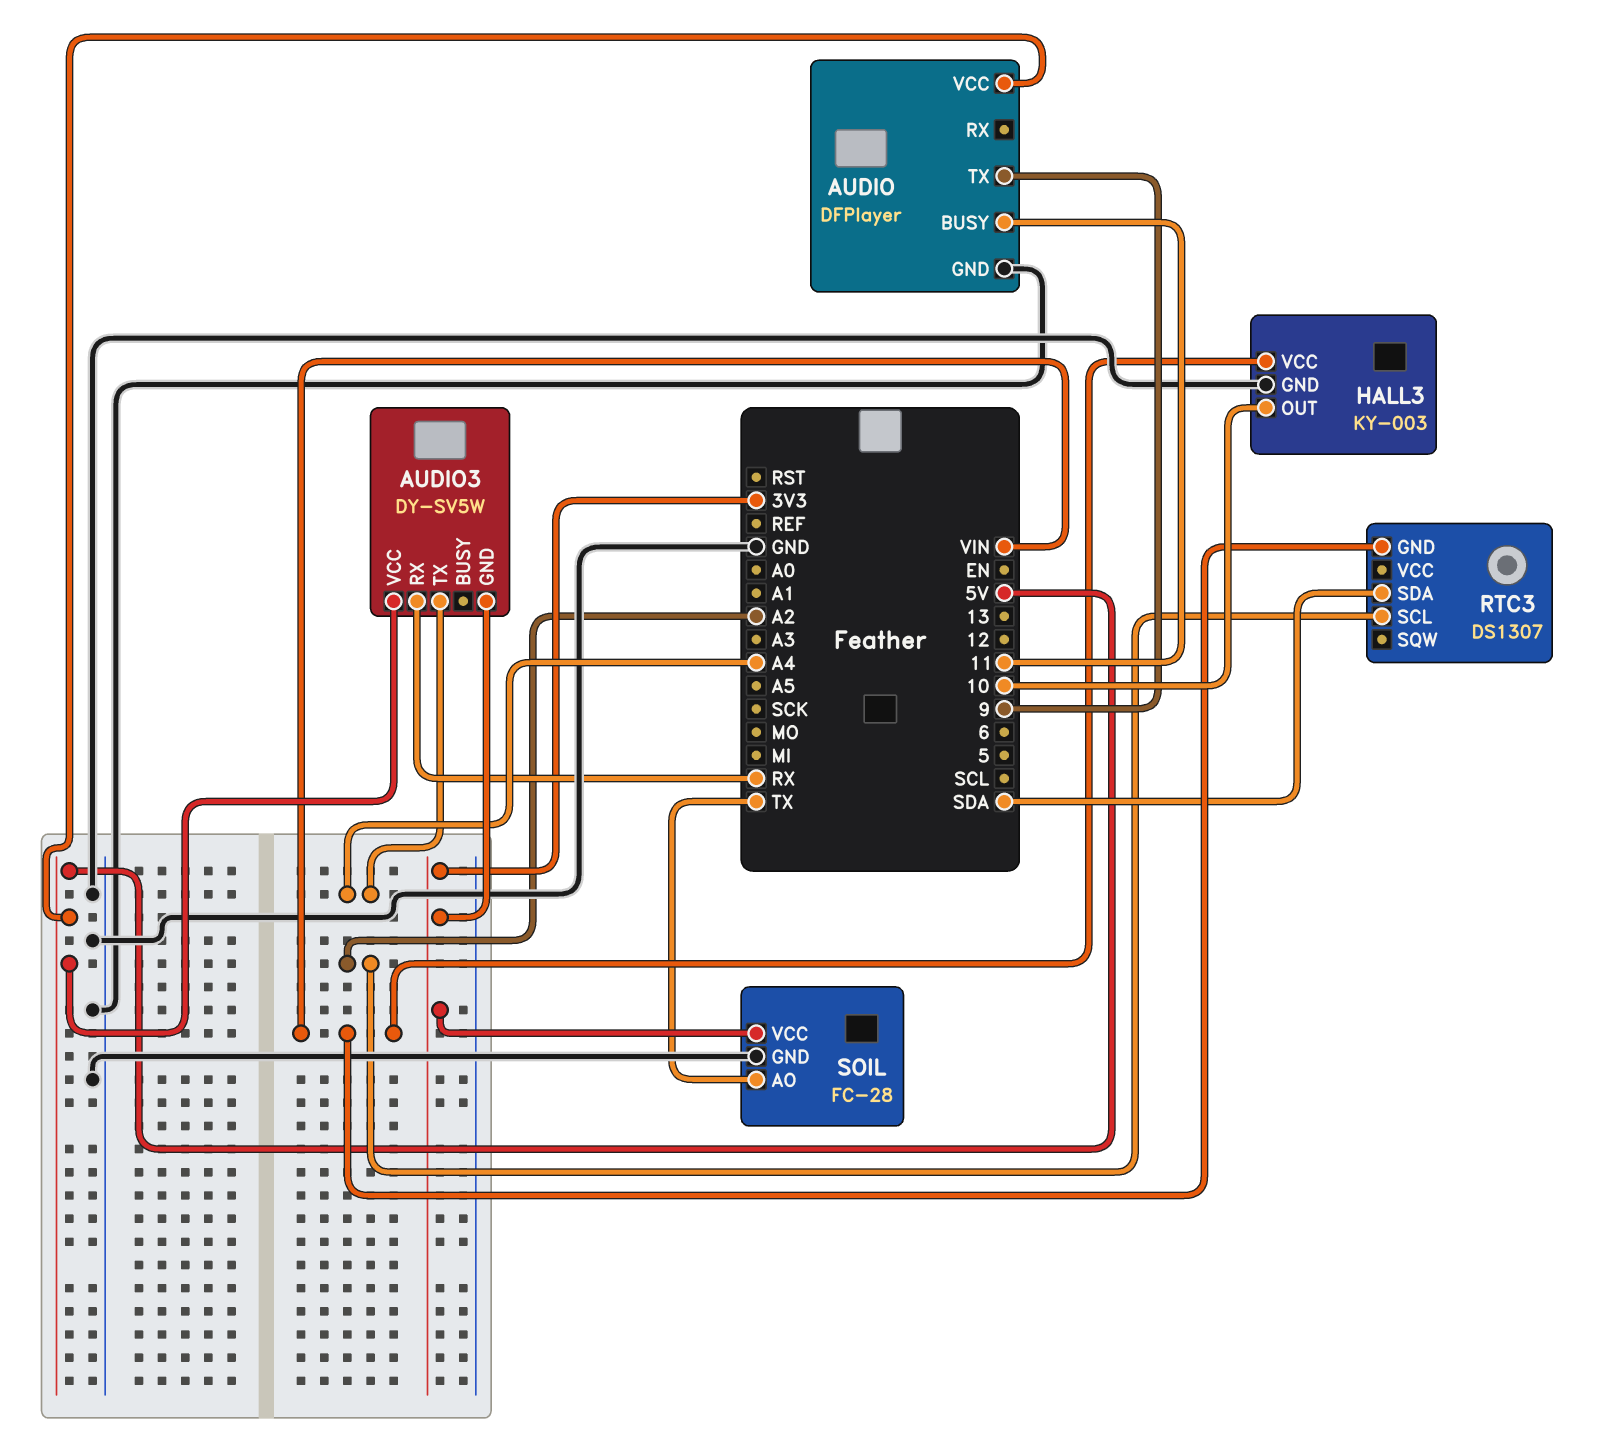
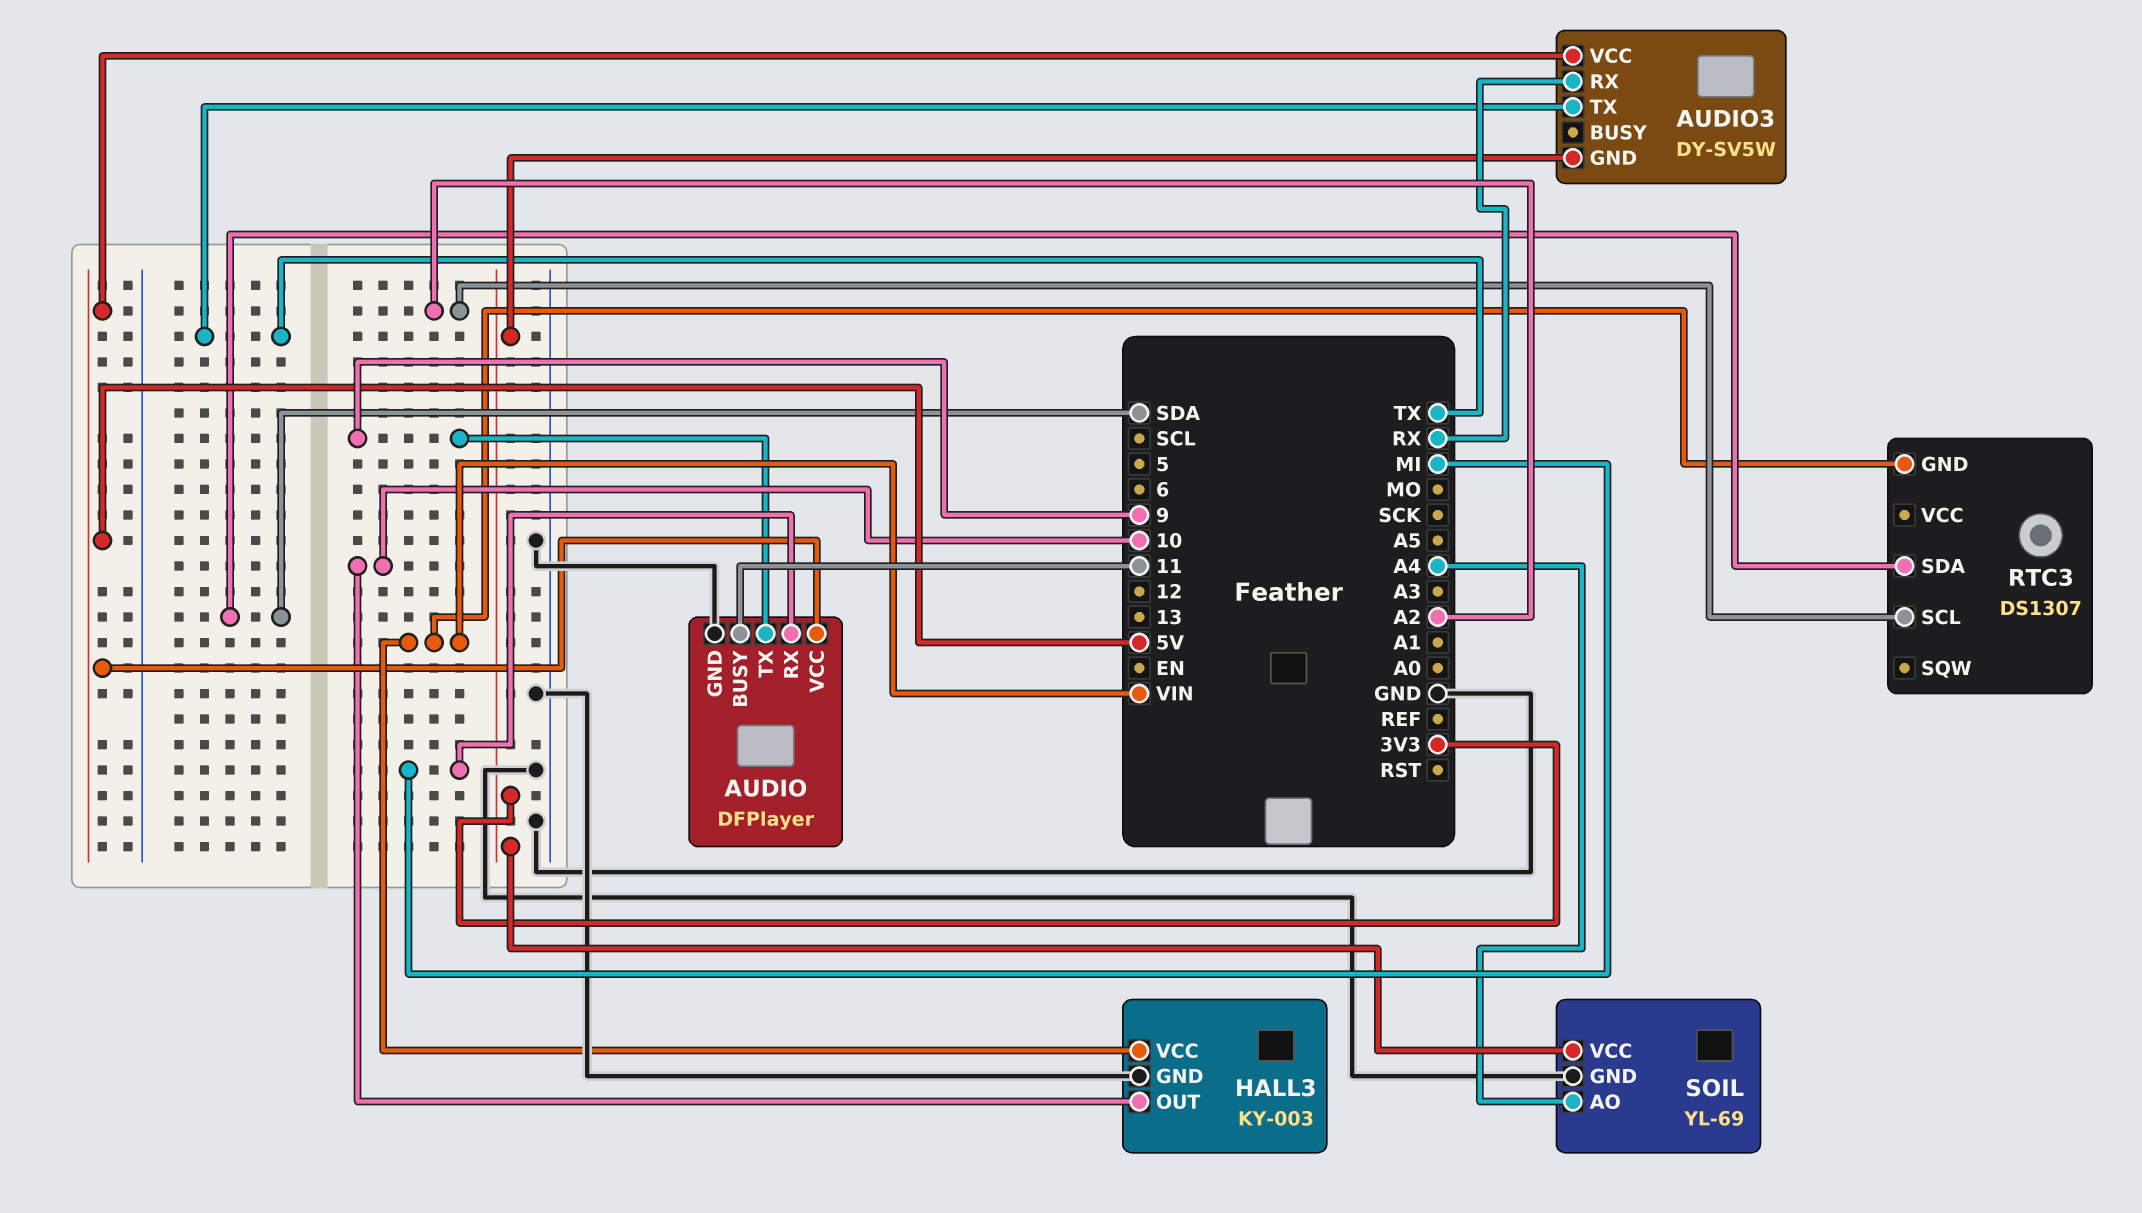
AUDIO pin RX: none -> MI
AUDIO3 pin TX: A4 -> TX
SOIL: FC-28 -> YL-69
SOIL pin AO: TX -> A4

